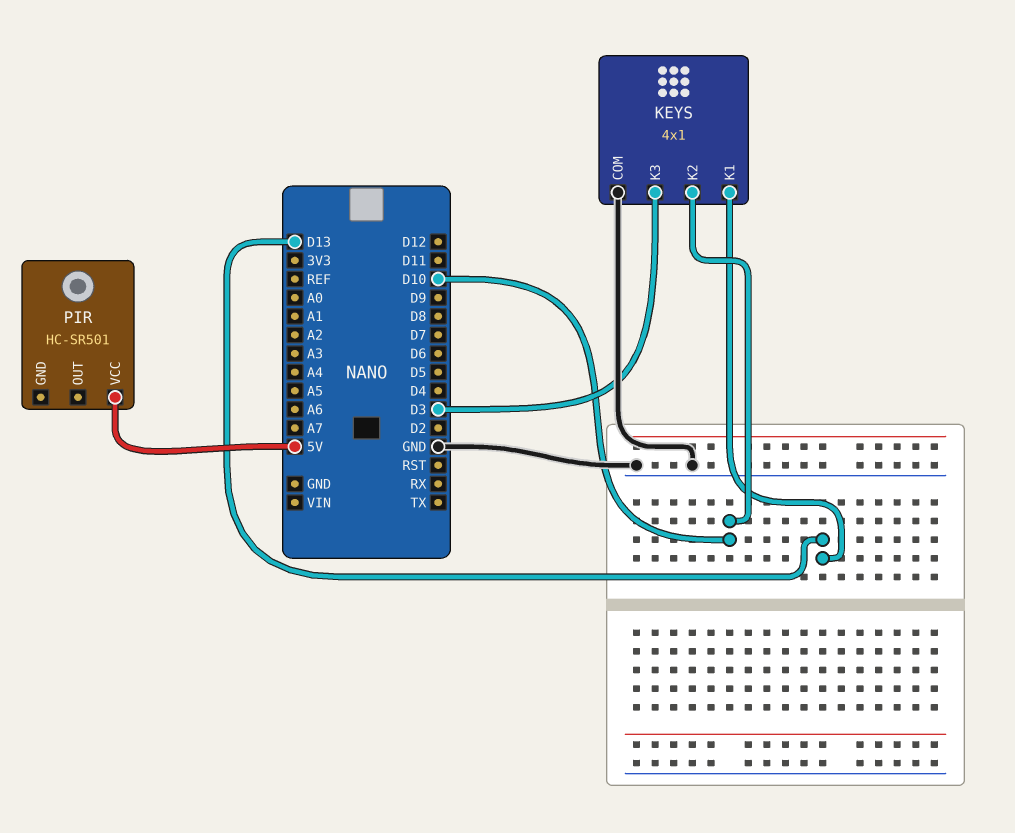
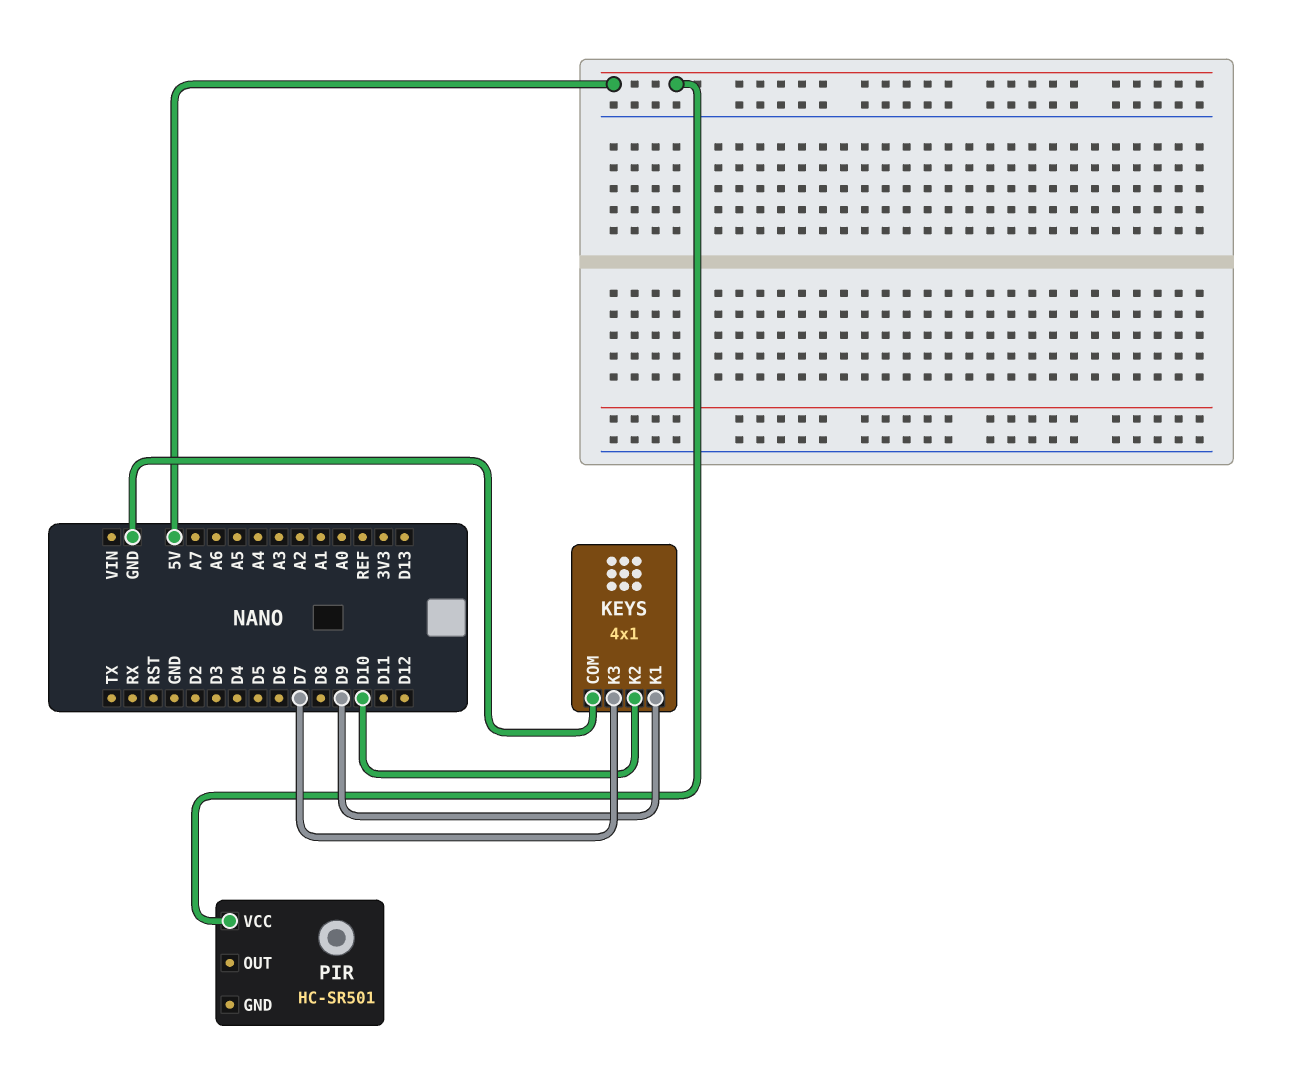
KEYS pin K1: D13 -> D9
KEYS pin K3: D3 -> D7

